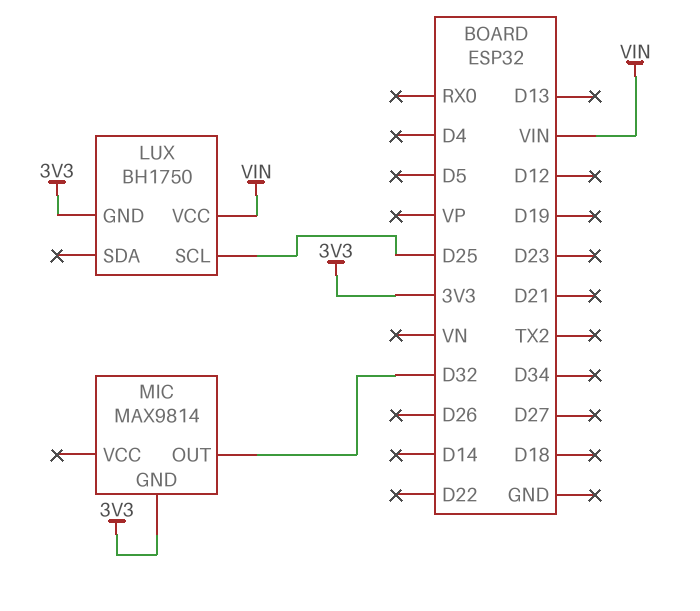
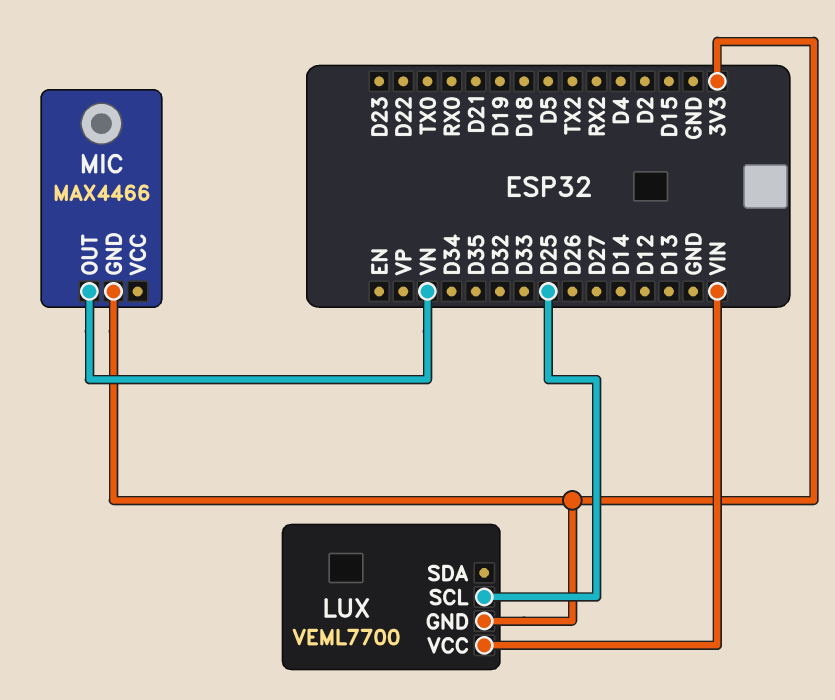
LUX: BH1750 -> VEML7700
MIC: MAX9814 -> MAX4466
MIC pin OUT: D32 -> VN

